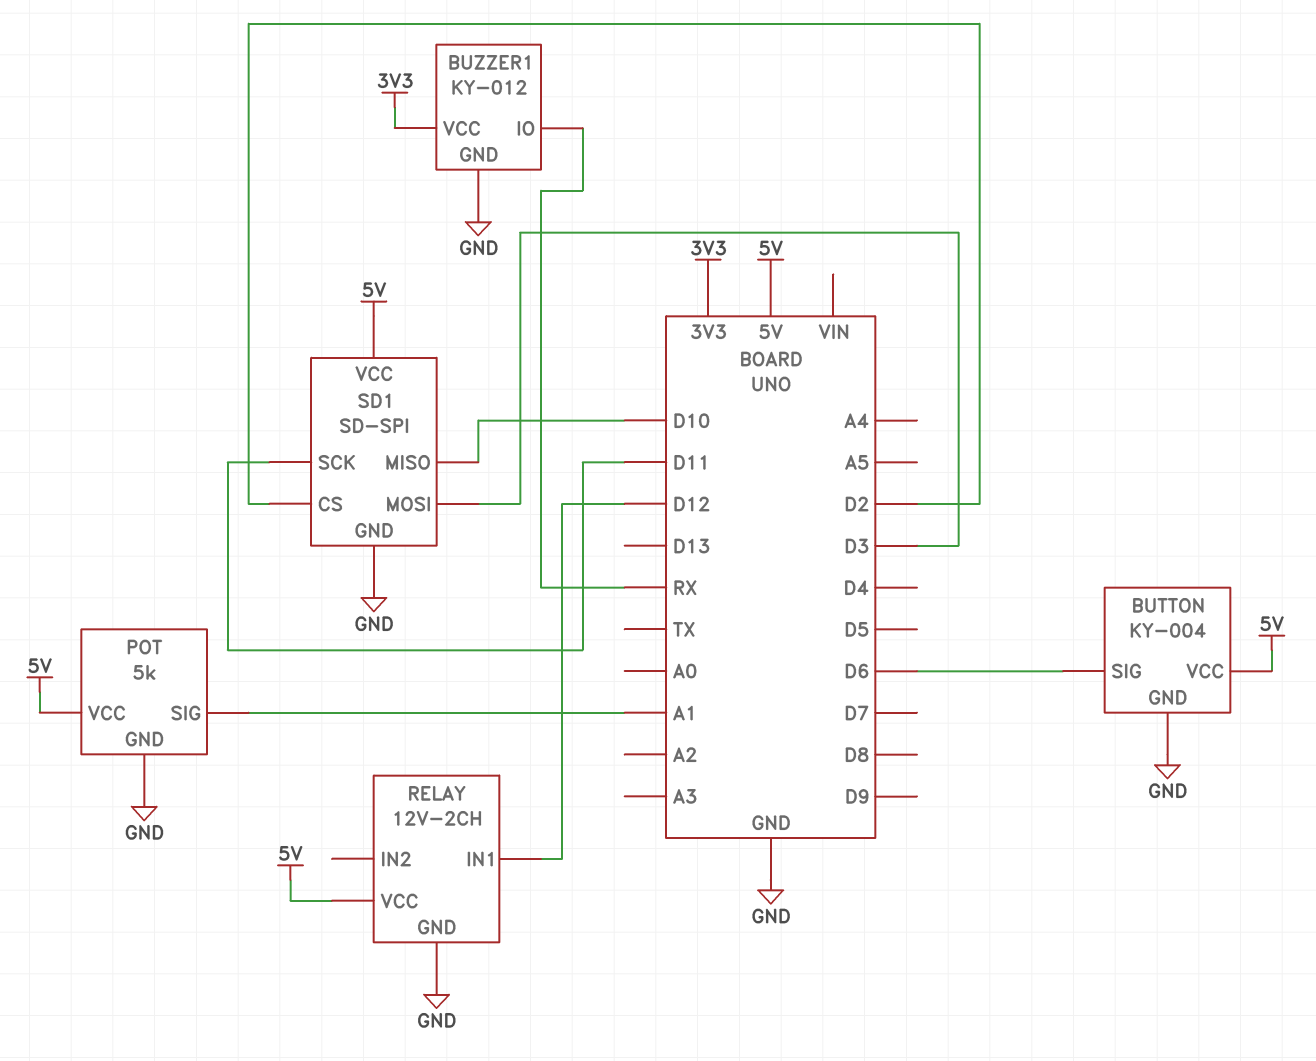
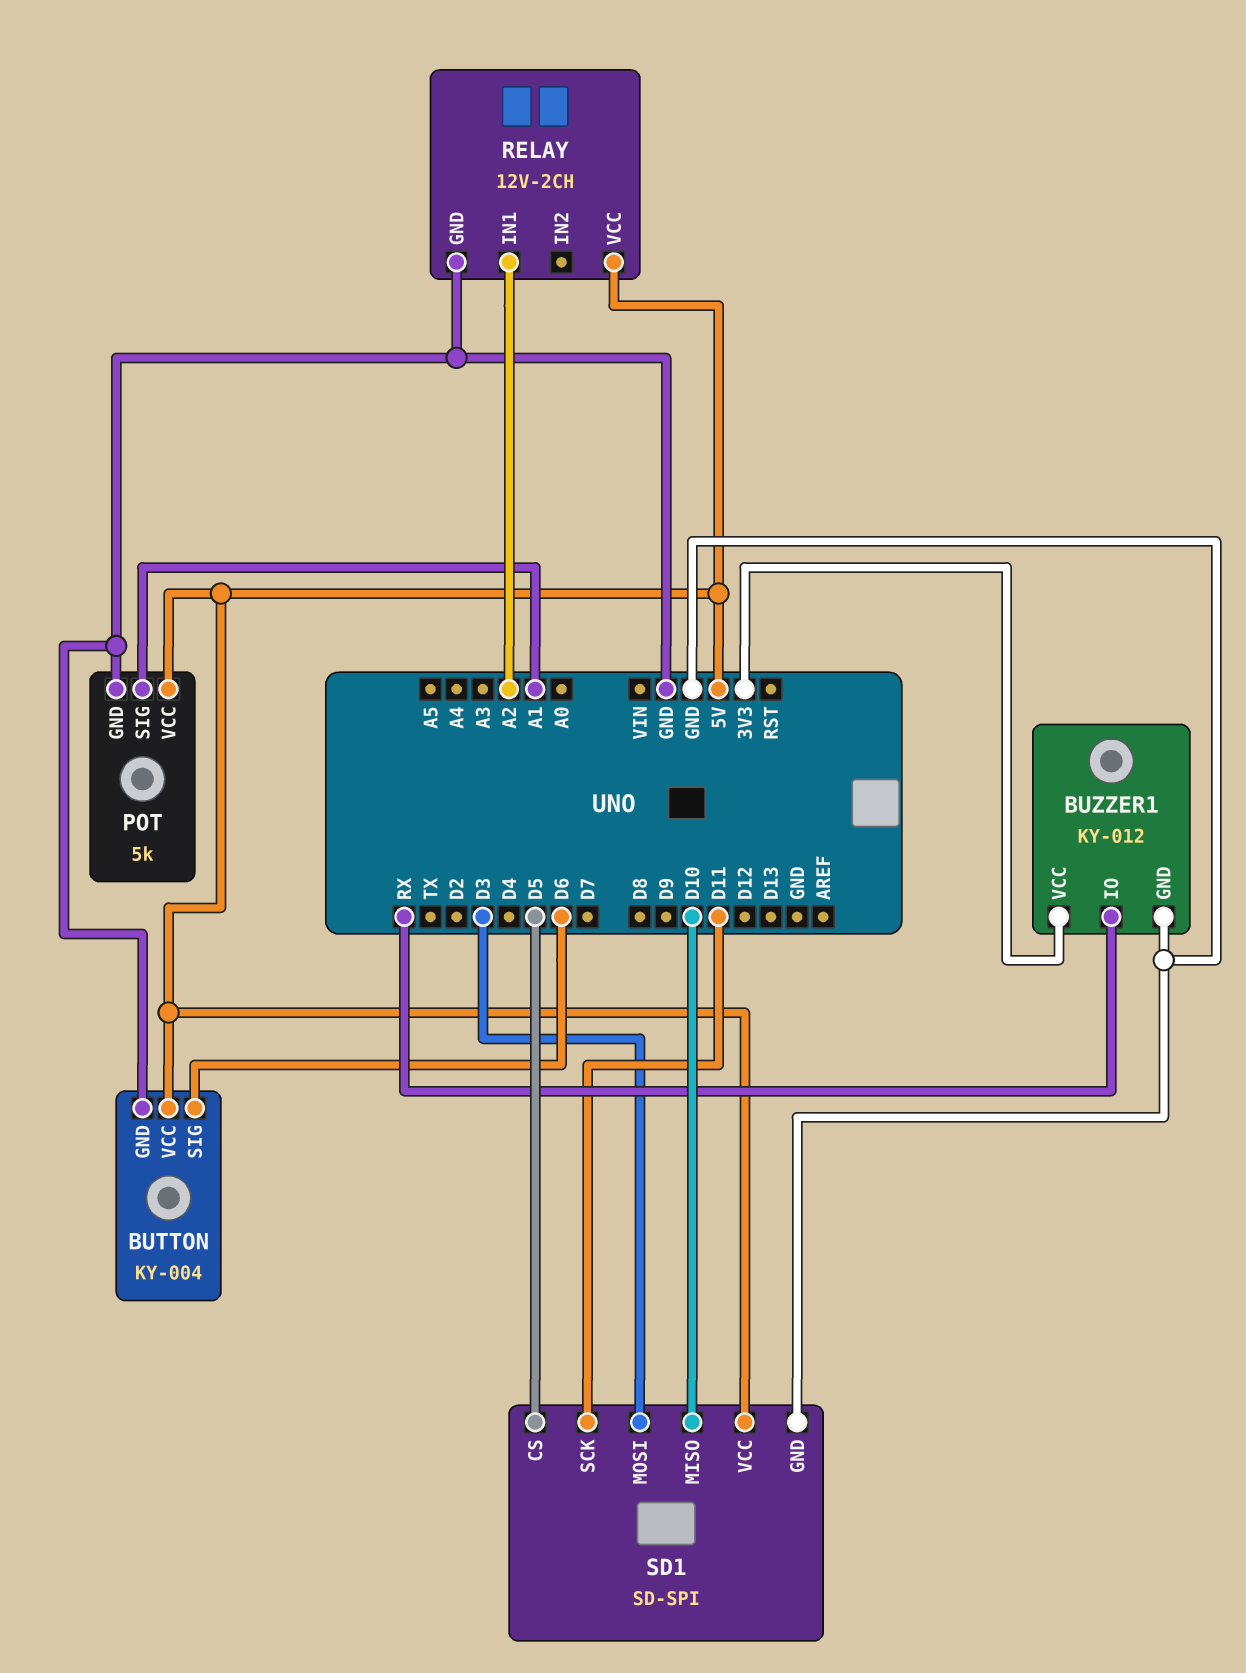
RELAY pin IN1: D12 -> A2
SD1 pin CS: D2 -> D5

